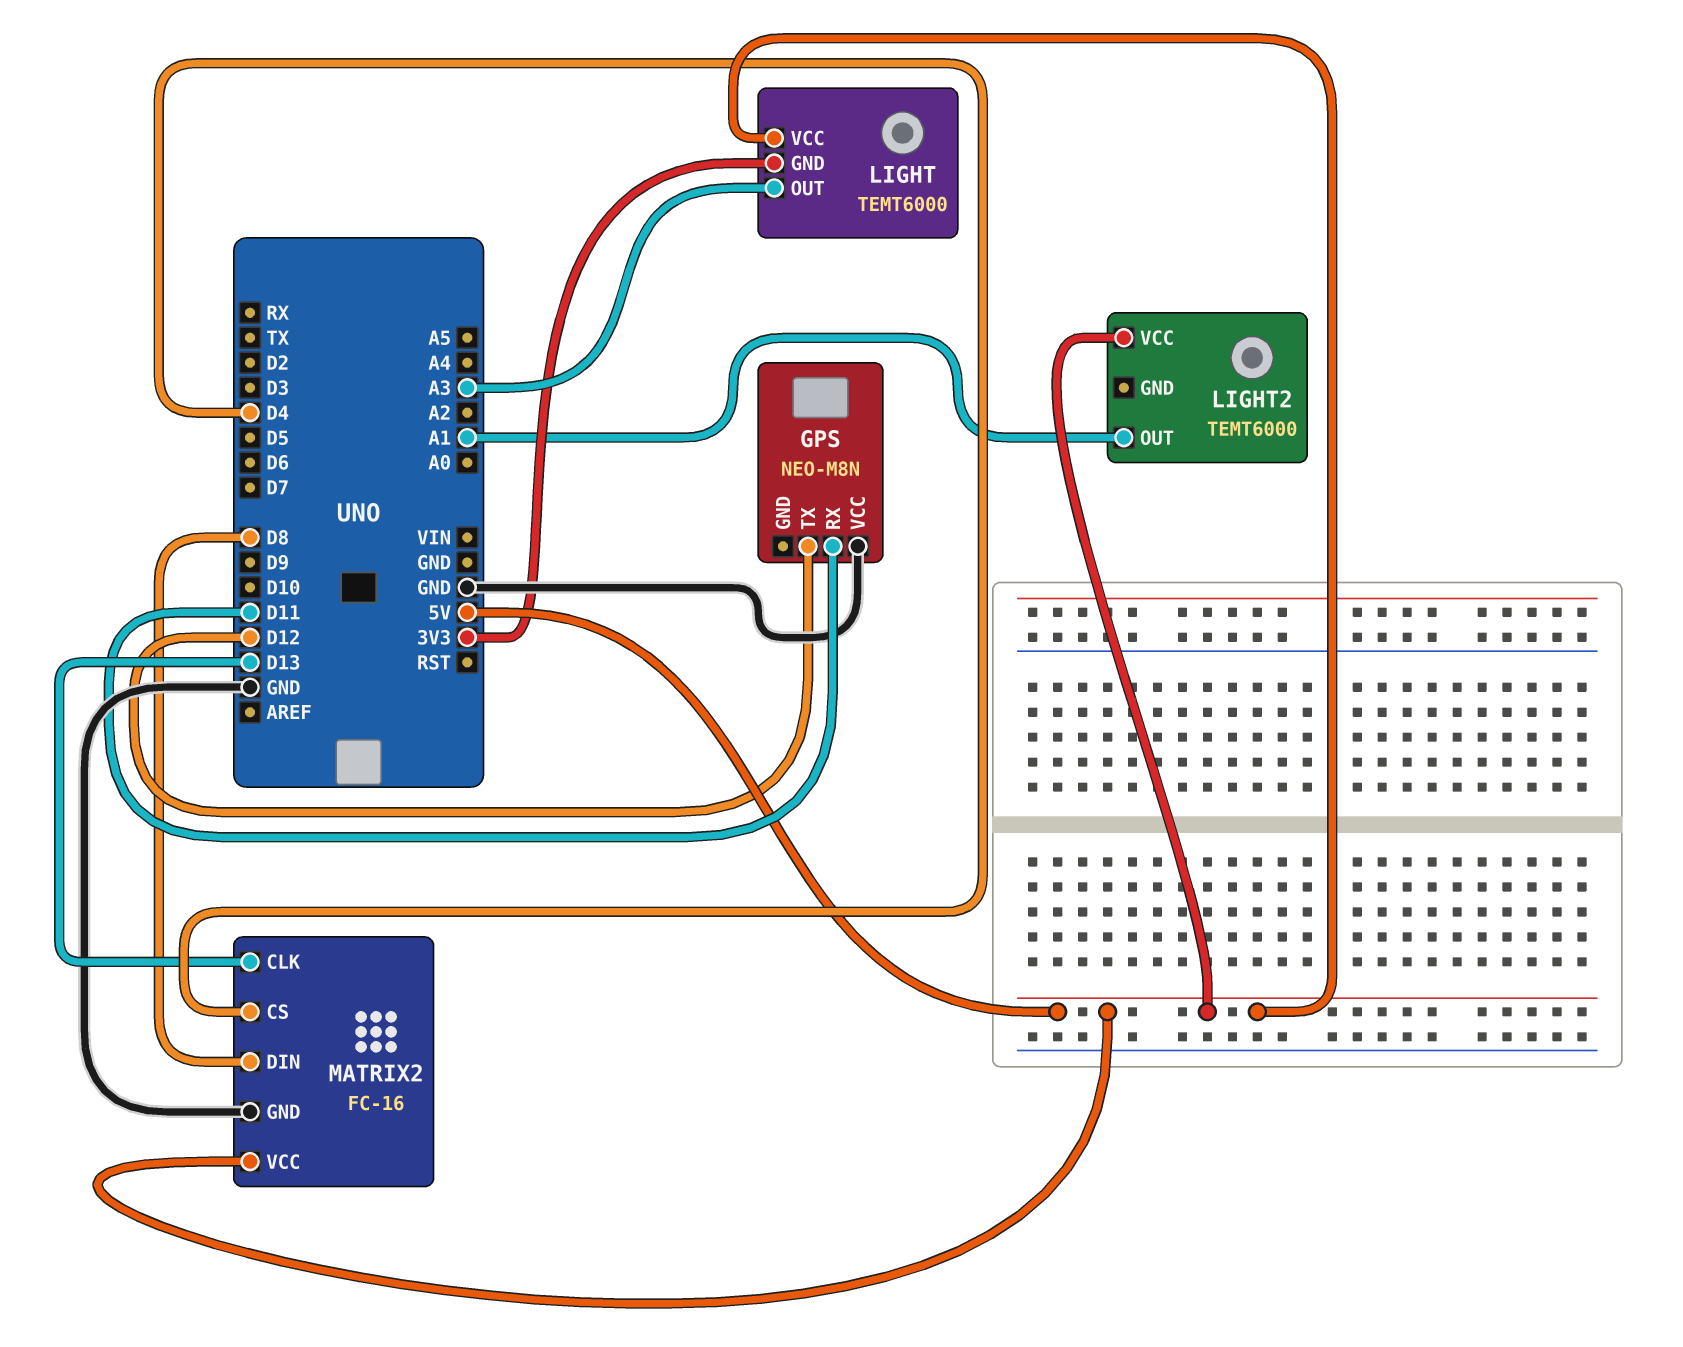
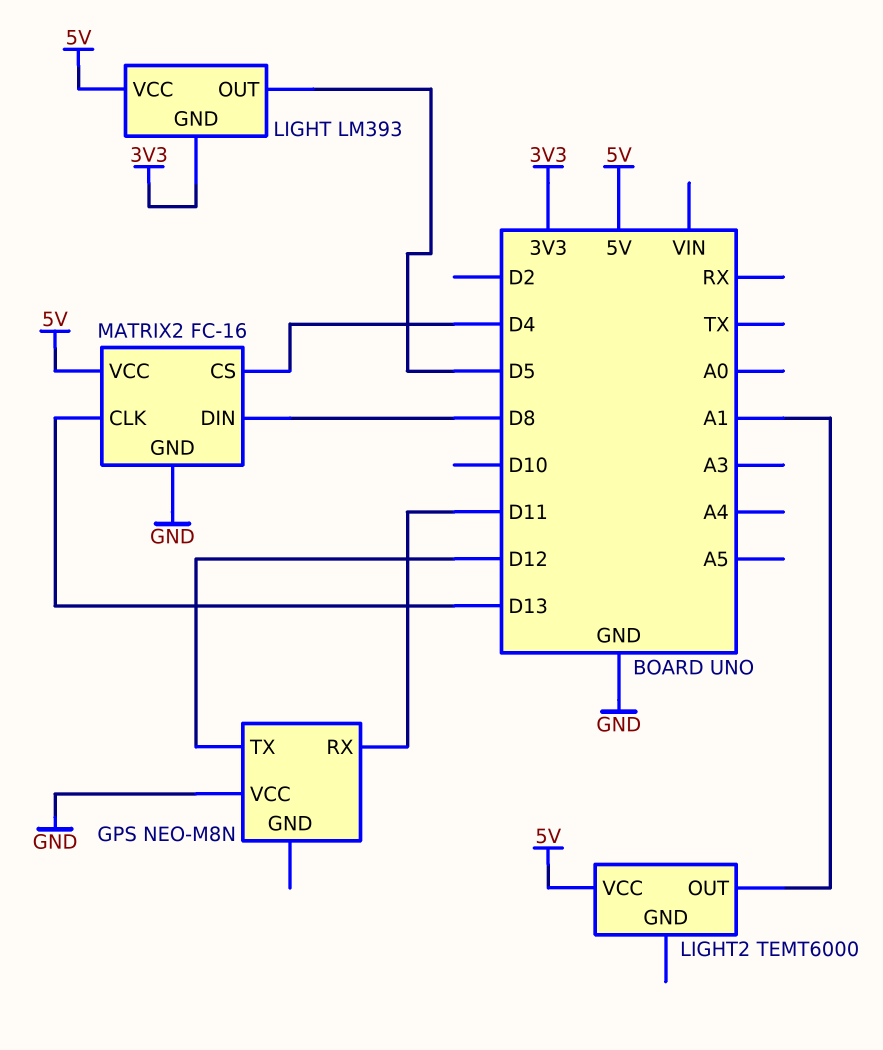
LIGHT: TEMT6000 -> LM393
LIGHT pin OUT: A3 -> D5

